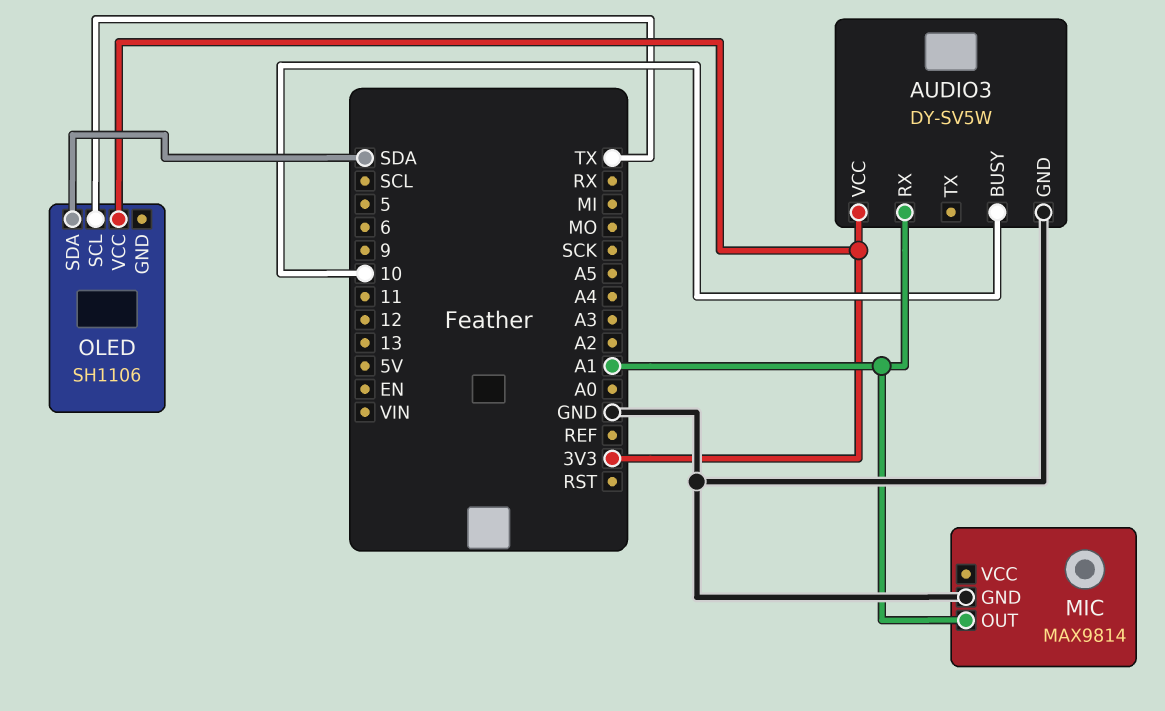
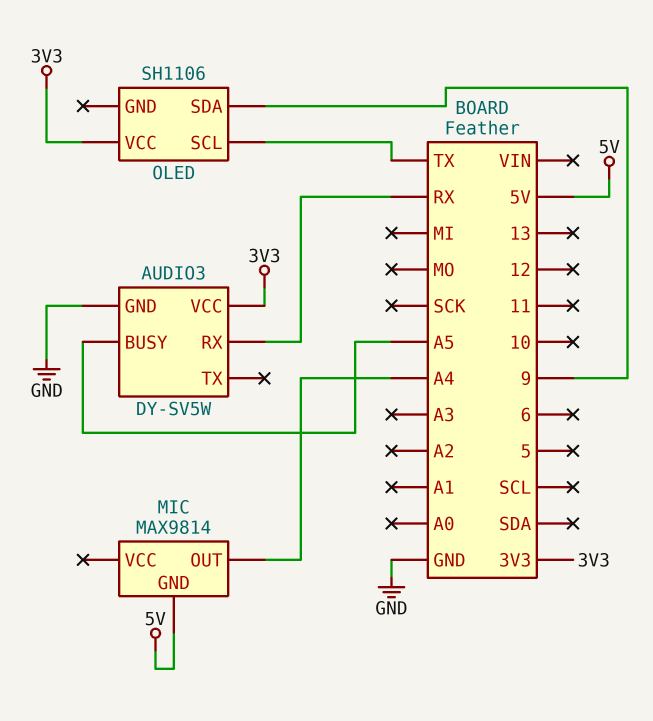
AUDIO3 pin BUSY: 10 -> A5
AUDIO3 pin RX: A1 -> RX
MIC pin GND: GND -> 5V
MIC pin OUT: A1 -> A4
OLED pin SDA: SDA -> 9

